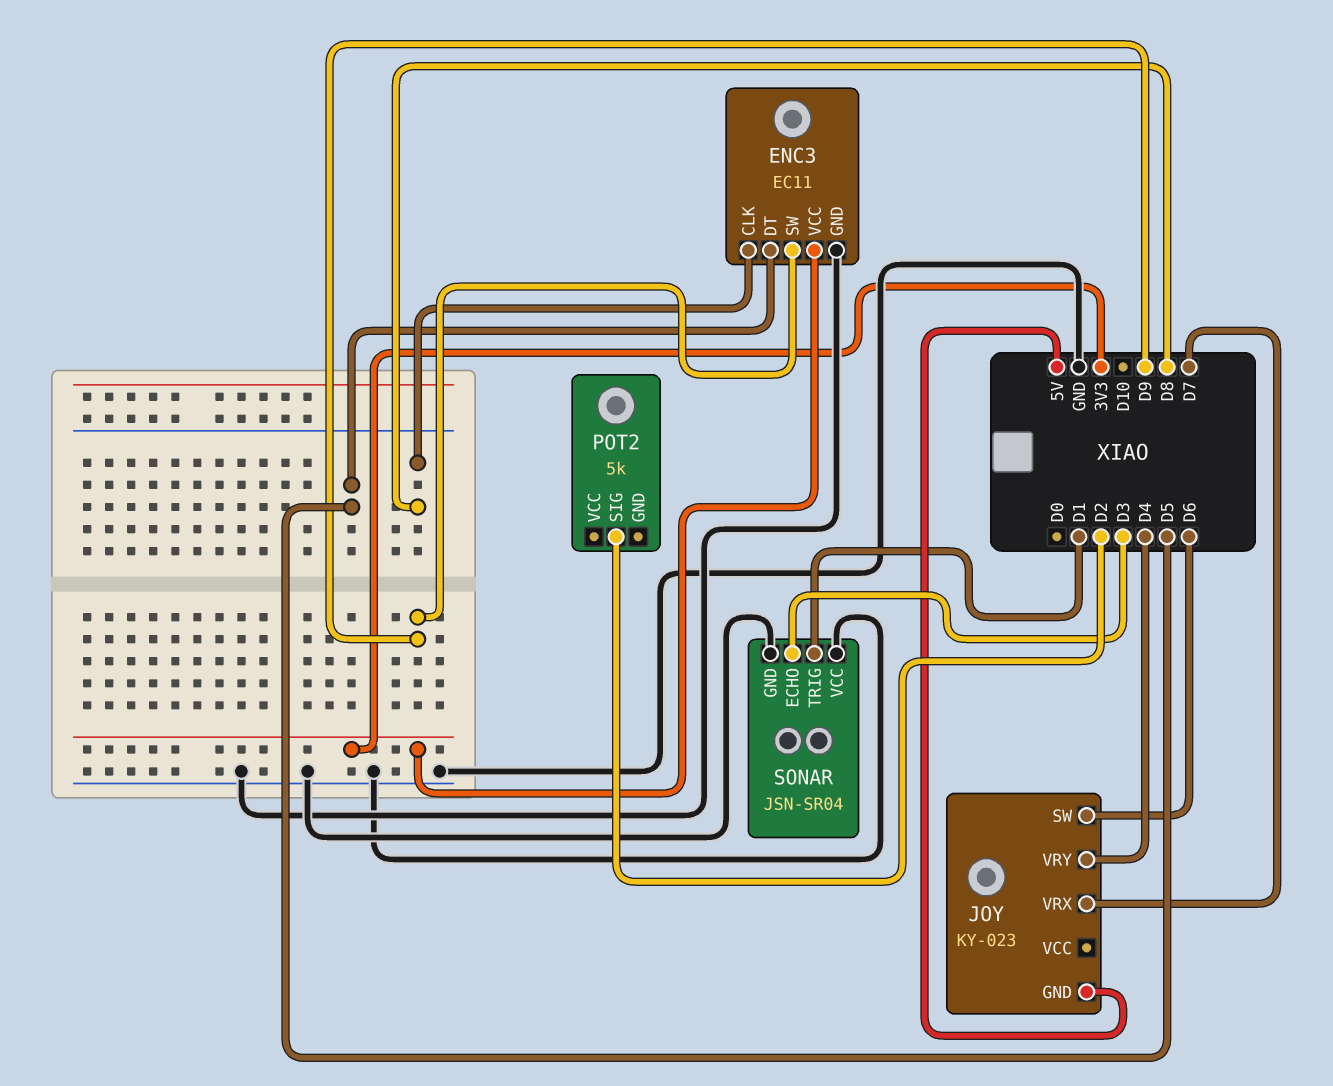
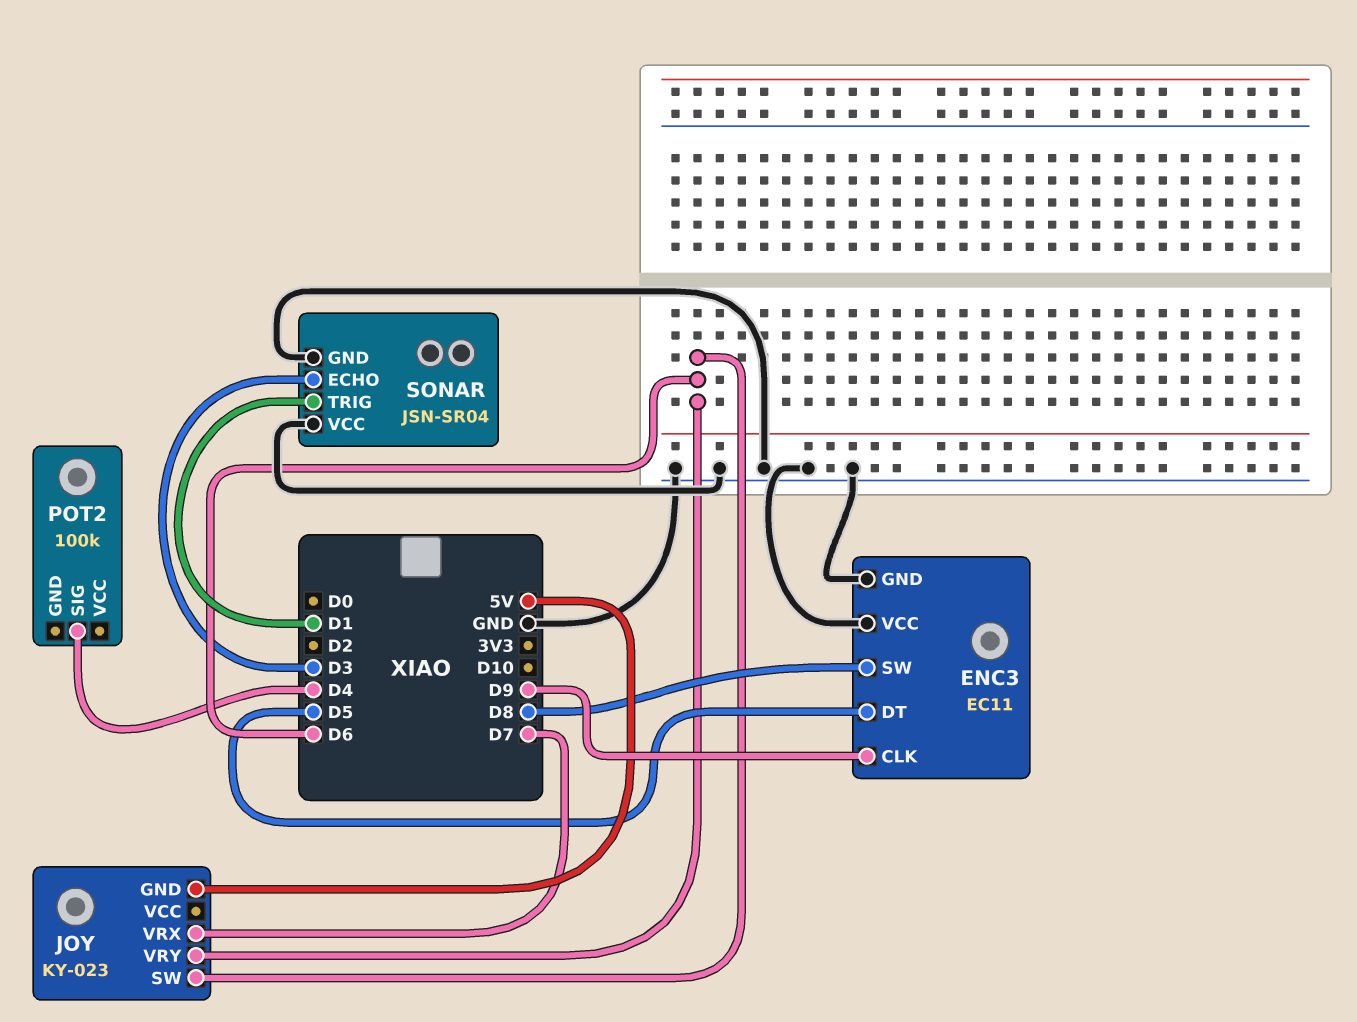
ENC3 pin CLK: D8 -> D9
ENC3 pin SW: D9 -> D8
ENC3 pin VCC: 3V3 -> GND
JOY pin VRY: D4 -> D6
POT2: 5k -> 100k
POT2 pin SIG: D2 -> D4

